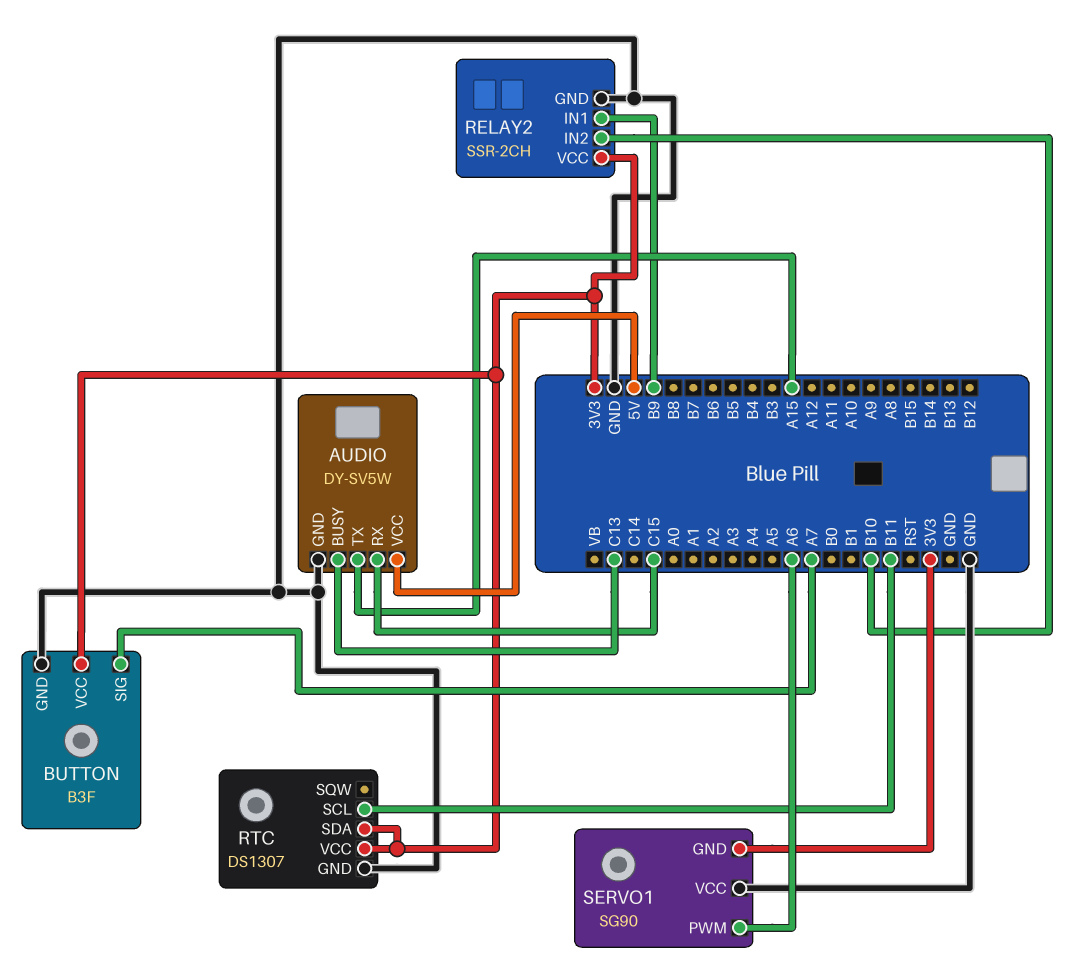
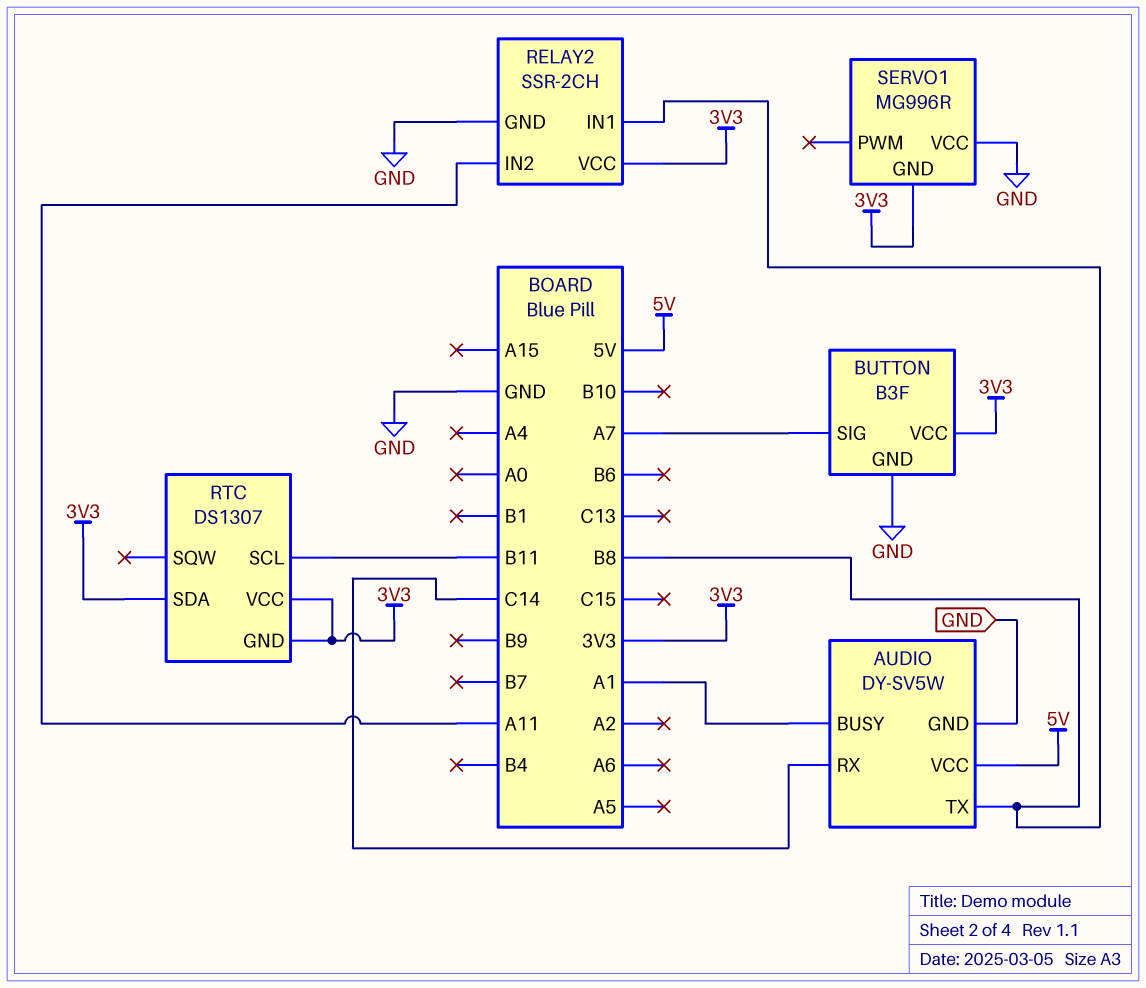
AUDIO pin BUSY: C13 -> A1
AUDIO pin RX: C15 -> C14
AUDIO pin TX: A15 -> B8
RELAY2 pin IN1: B9 -> B8
RELAY2 pin IN2: B10 -> A11
RTC pin GND: GND -> 3V3
SERVO1: SG90 -> MG996R
SERVO1 pin PWM: A6 -> none

